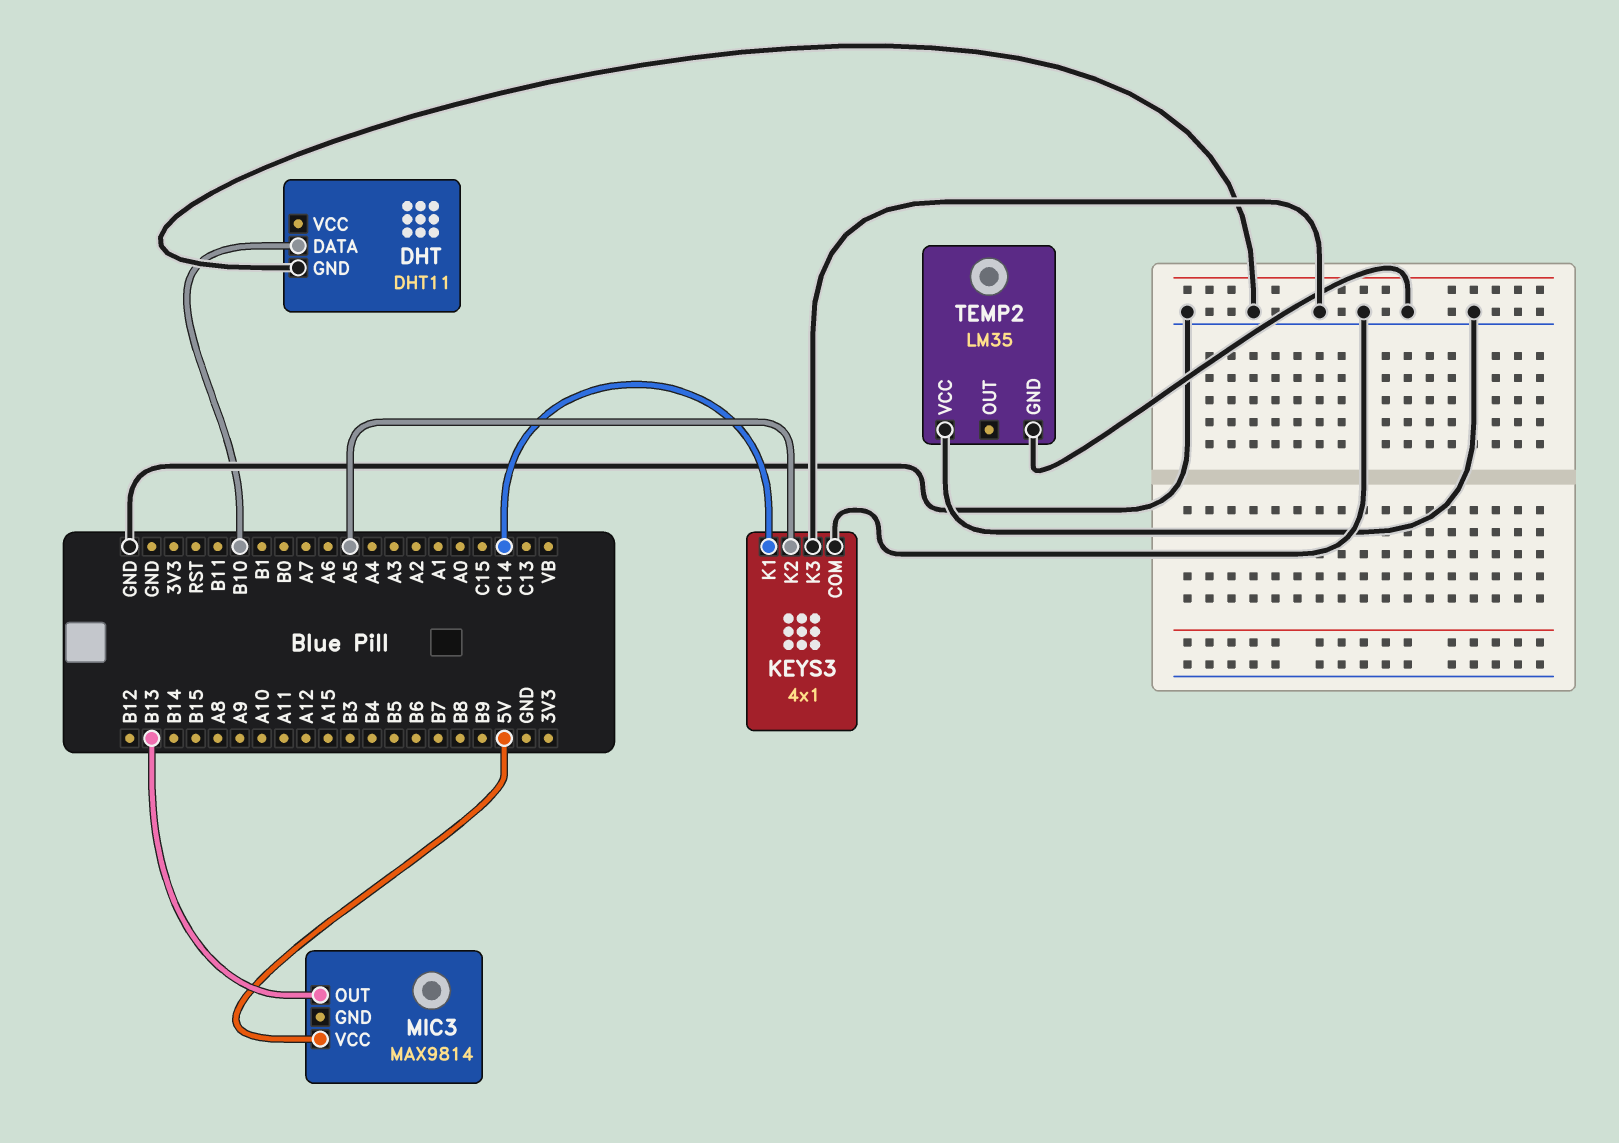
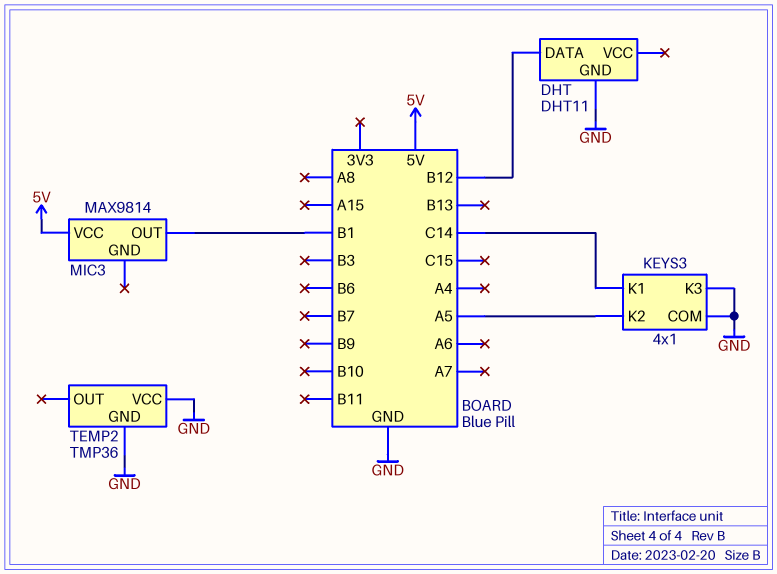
DHT pin DATA: B10 -> B12
MIC3 pin OUT: B13 -> B1
TEMP2: LM35 -> TMP36

